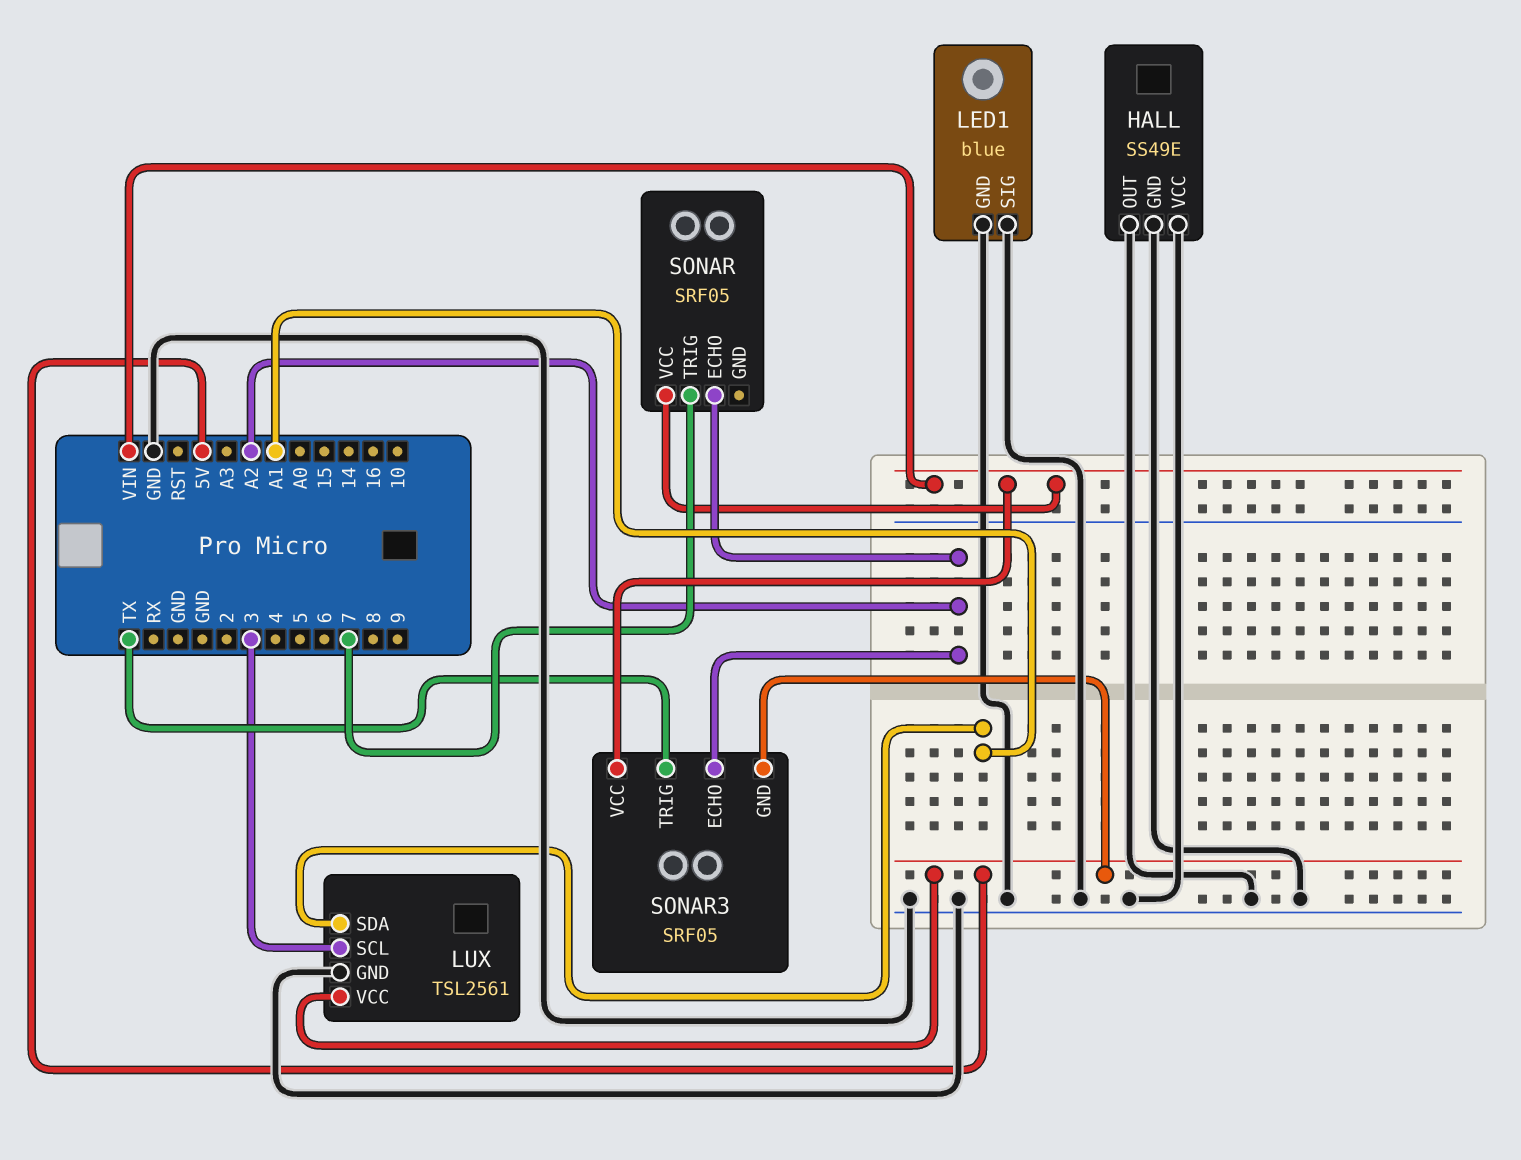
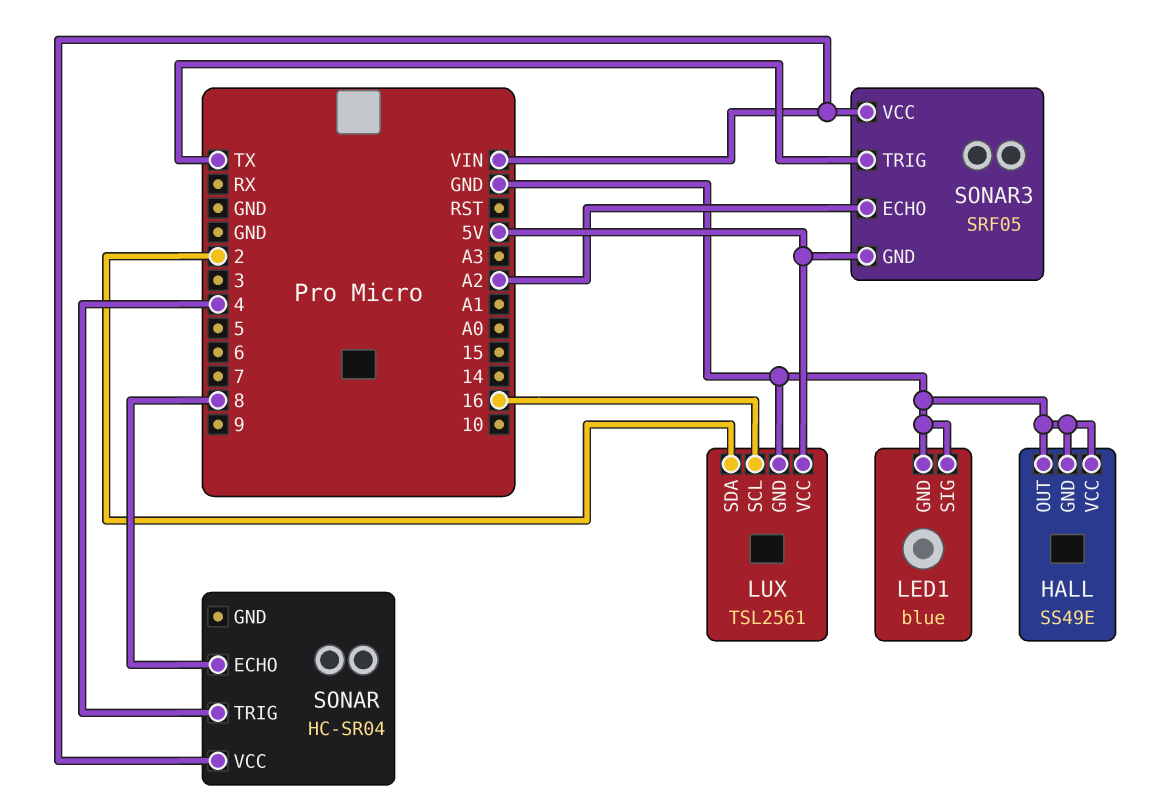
LUX pin SCL: 3 -> 16
LUX pin SDA: A1 -> 2
SONAR: SRF05 -> HC-SR04
SONAR pin ECHO: A2 -> 8
SONAR pin TRIG: 7 -> 4

